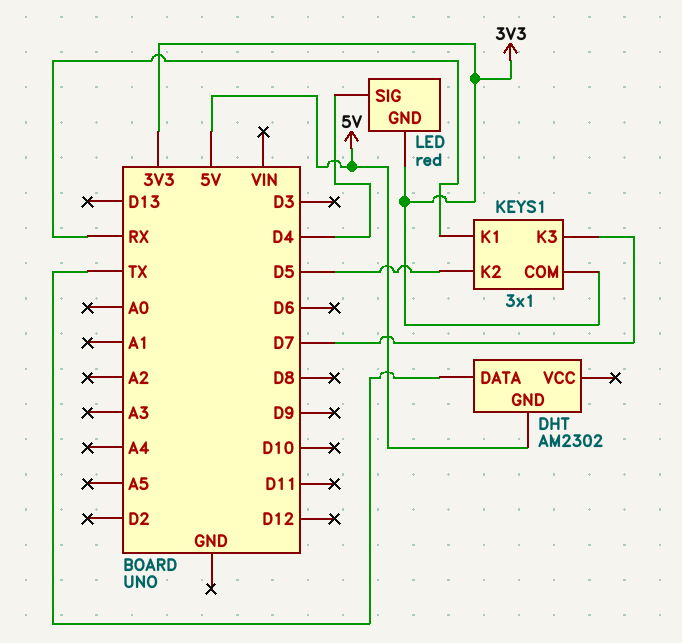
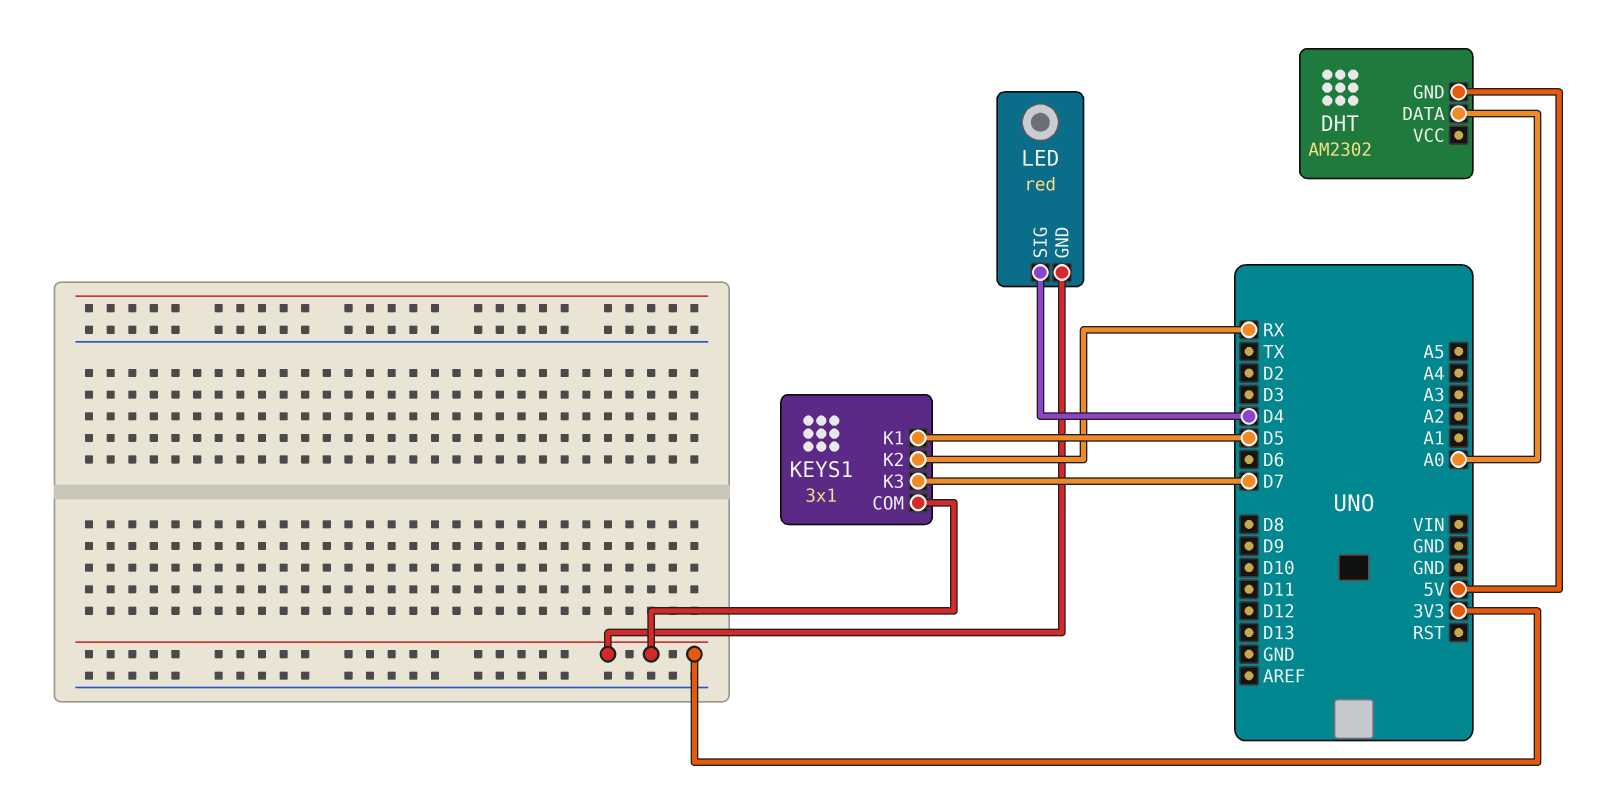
DHT pin DATA: TX -> A0
KEYS1 pin K1: RX -> D5
KEYS1 pin K2: D5 -> RX

